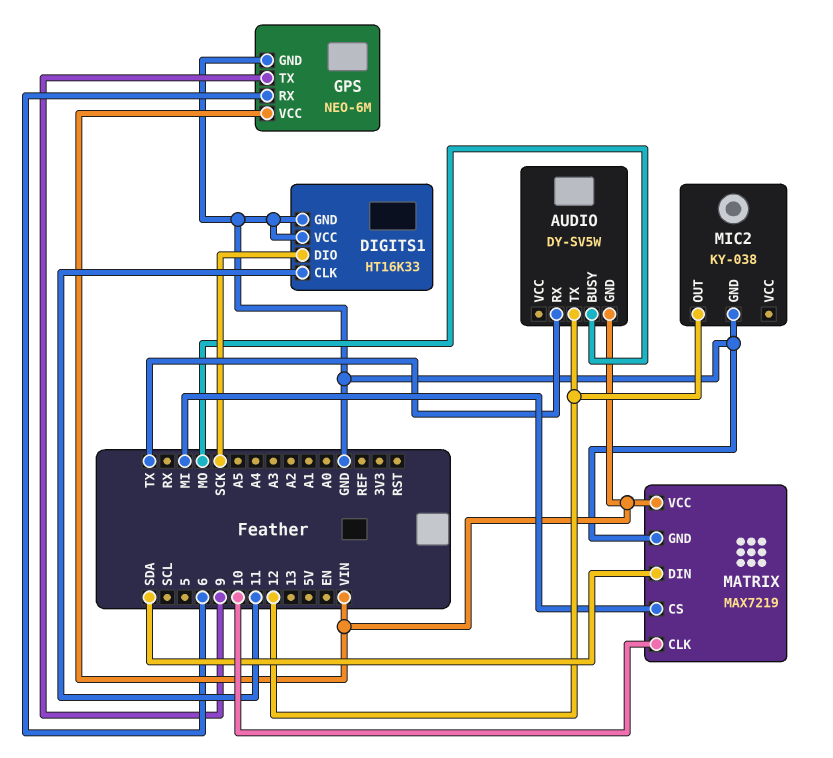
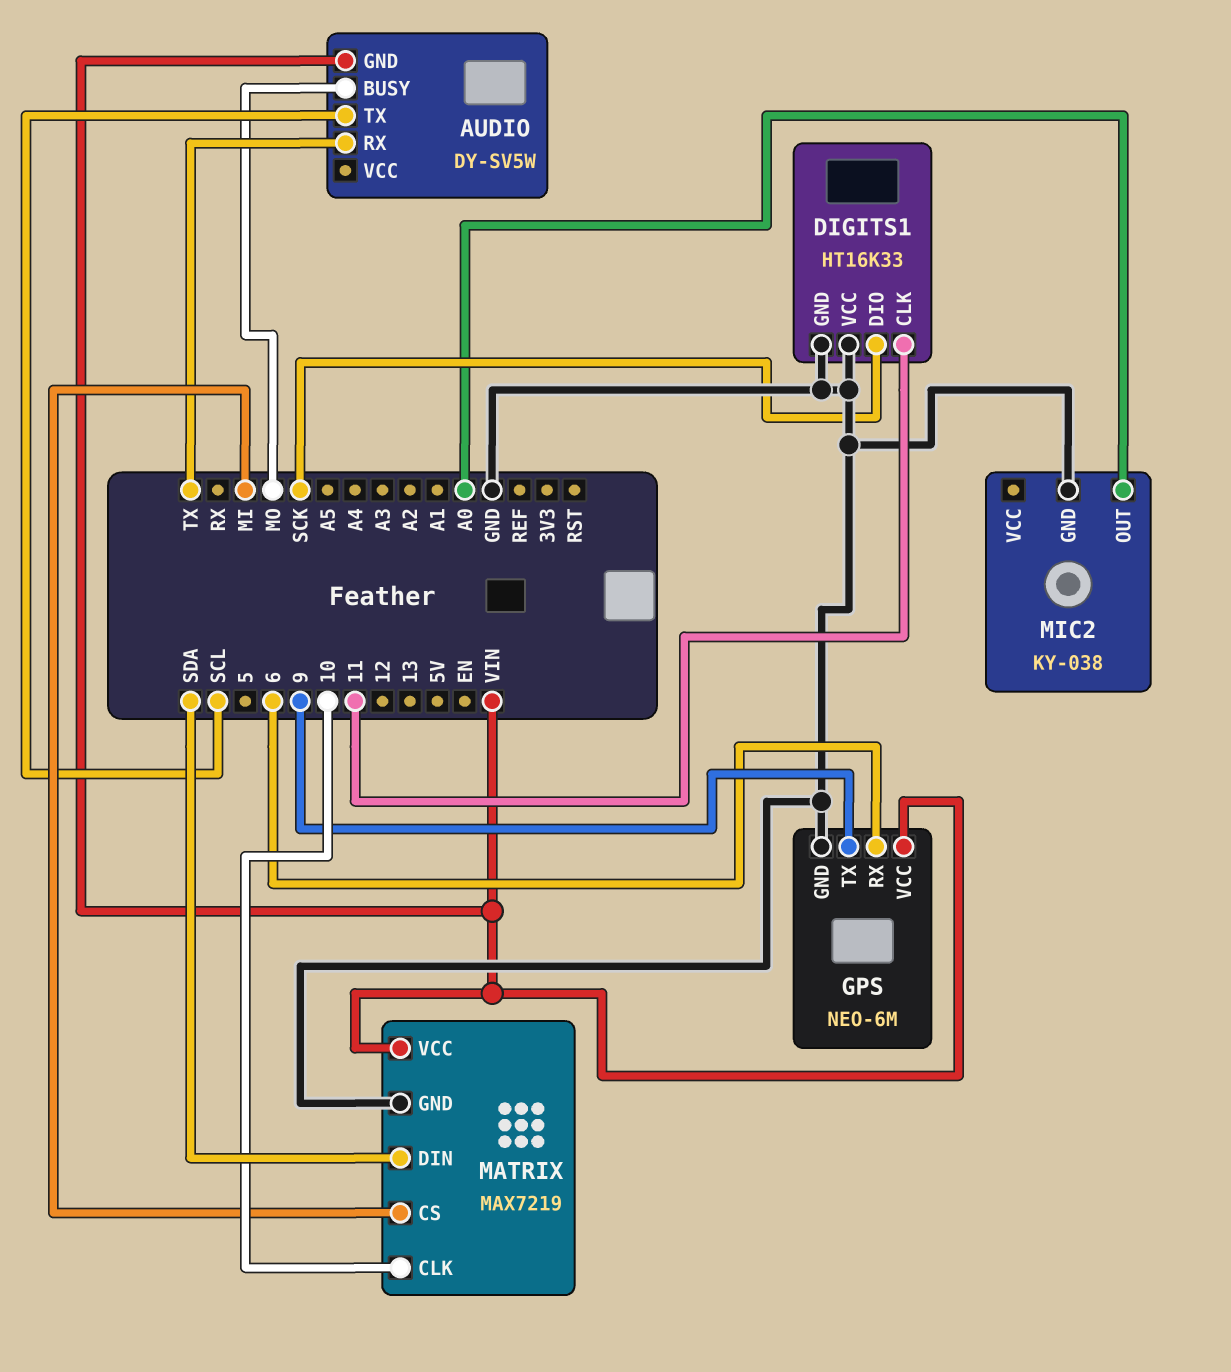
AUDIO pin TX: 12 -> SCL
MIC2 pin OUT: 12 -> A0

